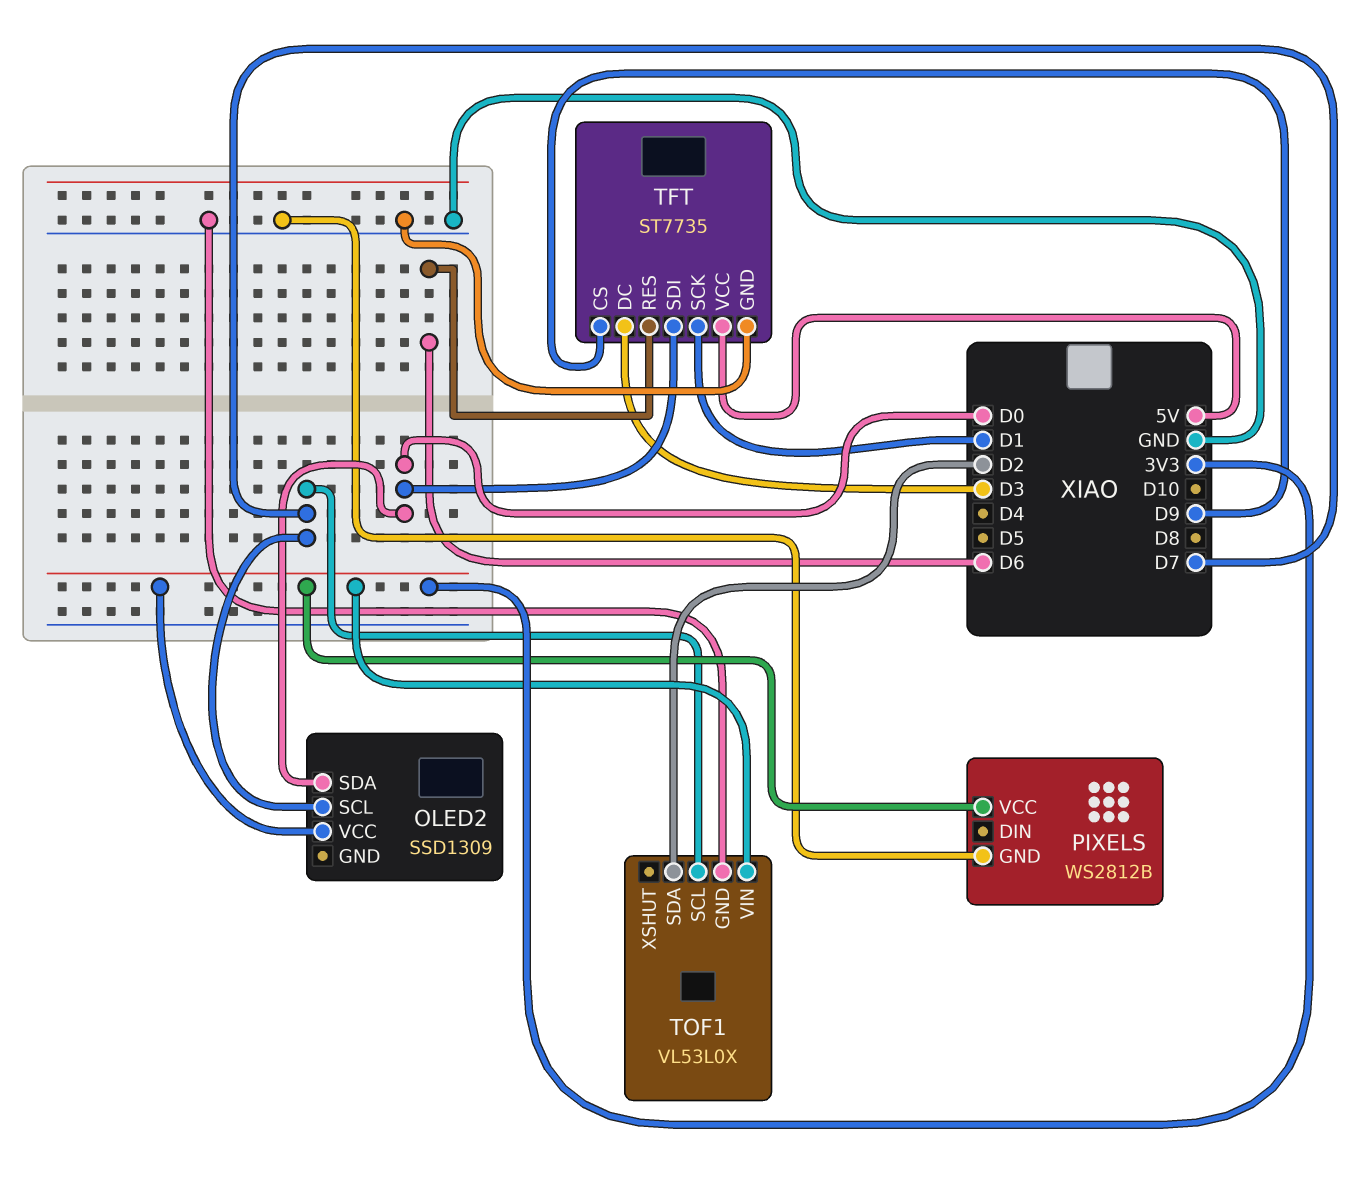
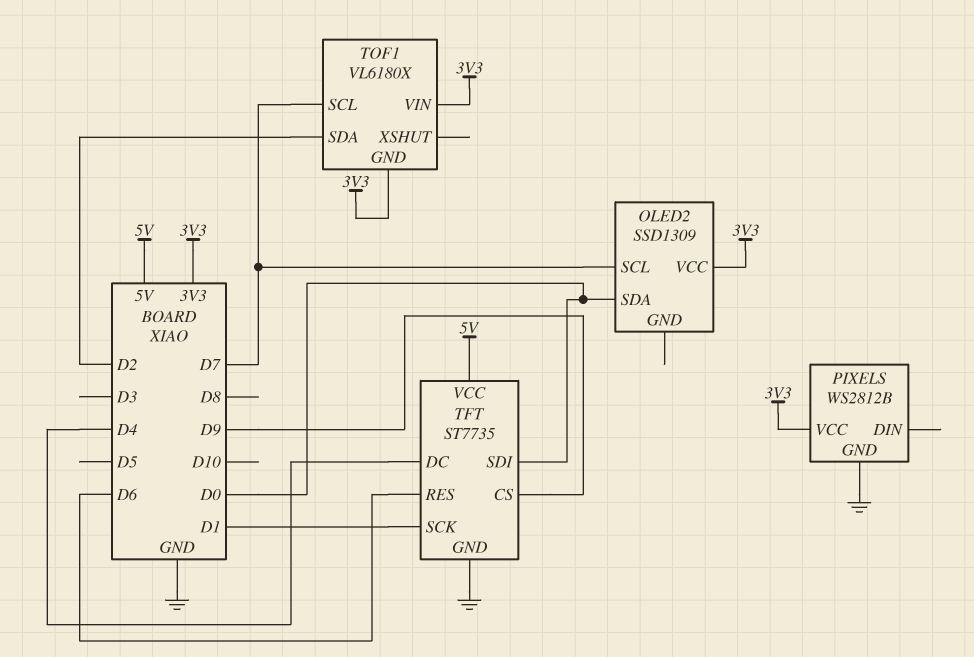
TFT pin DC: D3 -> D4
TOF1: VL53L0X -> VL6180X
TOF1 pin GND: GND -> 3V3

